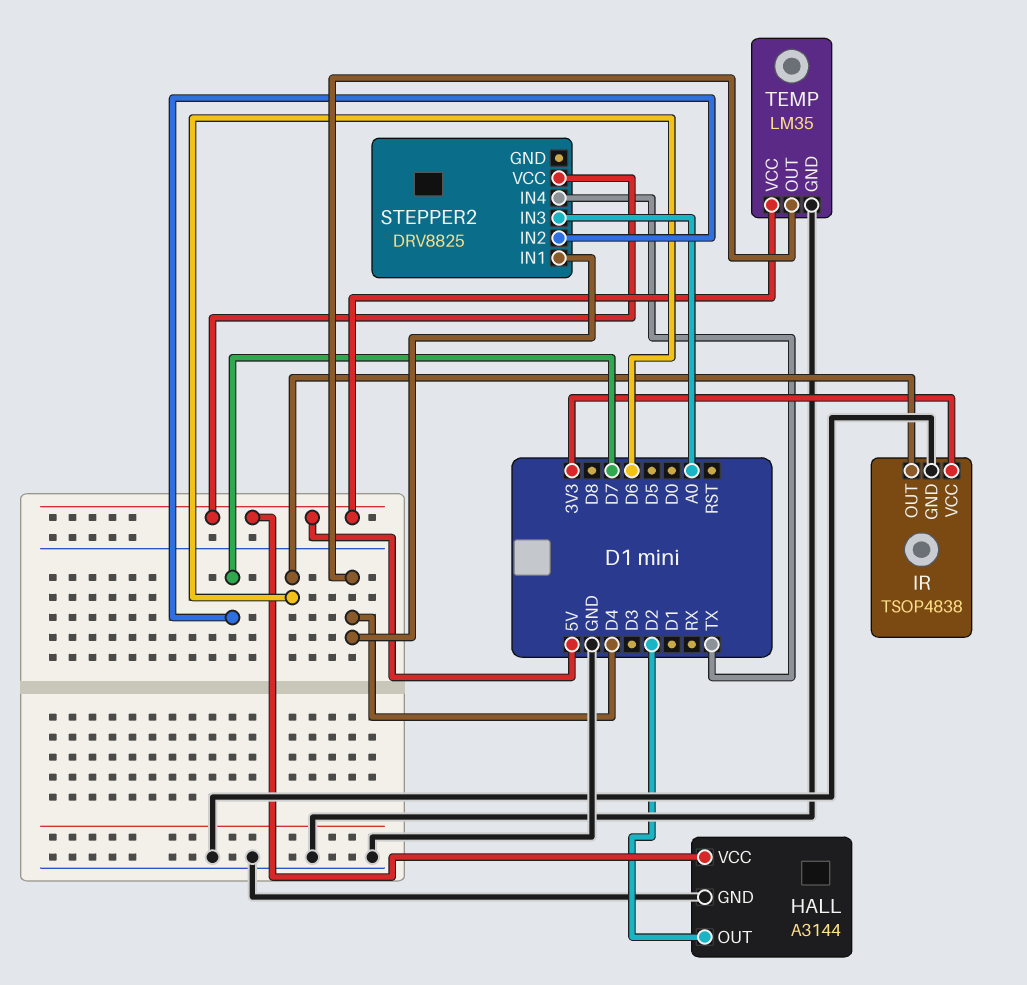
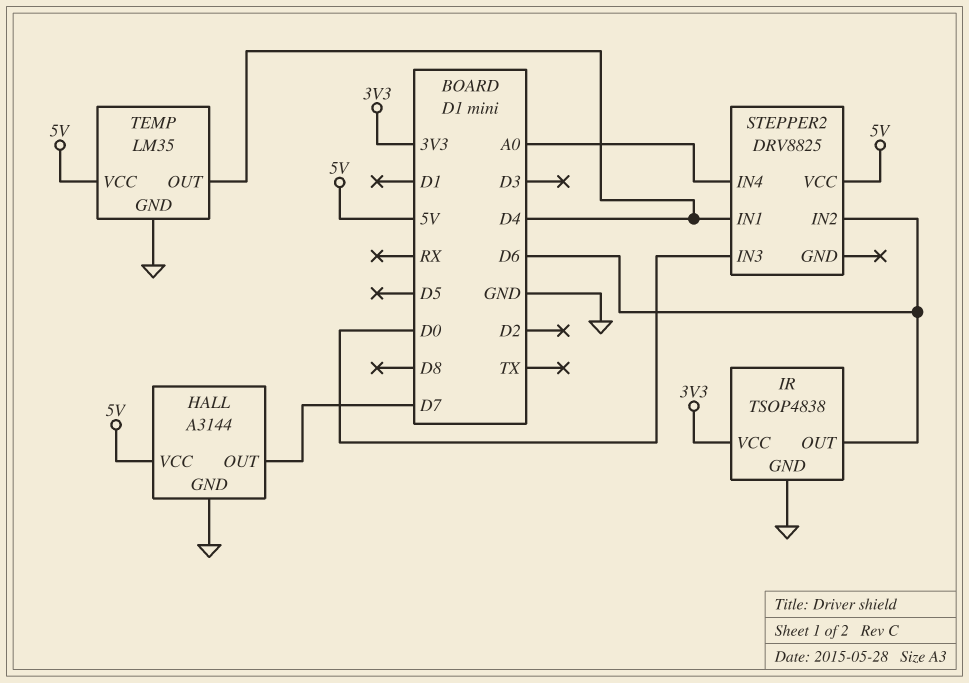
HALL pin OUT: D2 -> D7
STEPPER2 pin IN2: D7 -> D6
STEPPER2 pin IN3: A0 -> D0
STEPPER2 pin IN4: TX -> A0

